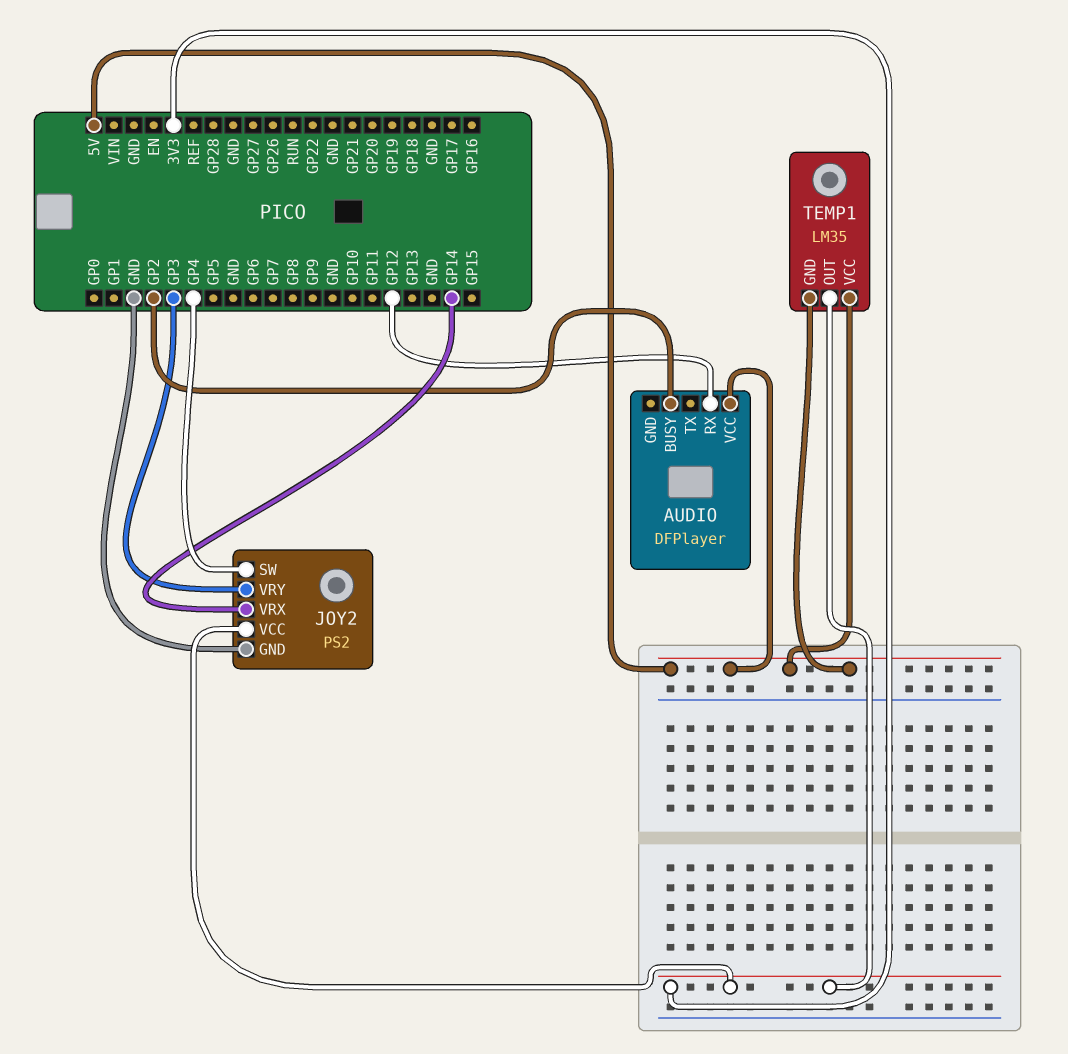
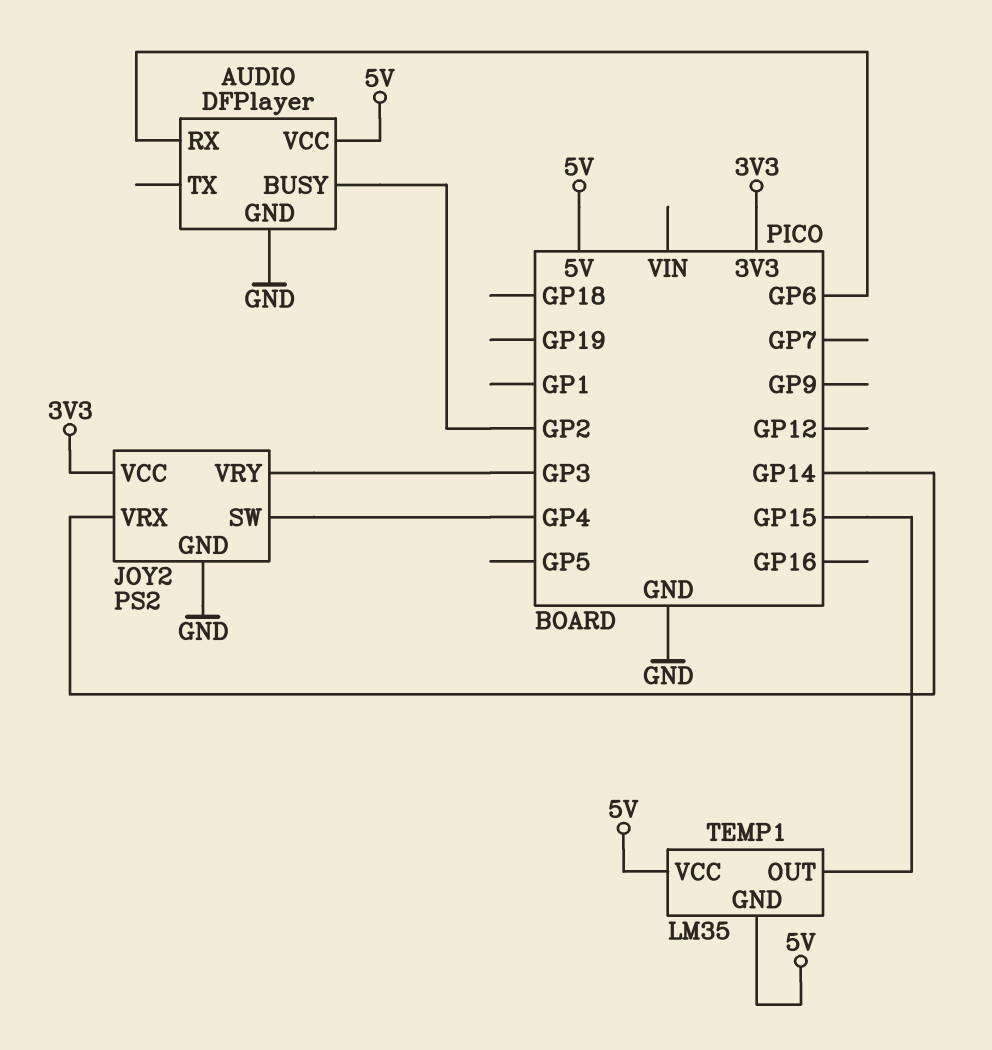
AUDIO pin GND: none -> GND
AUDIO pin RX: GP12 -> GP6
TEMP1 pin OUT: 3V3 -> GP15

